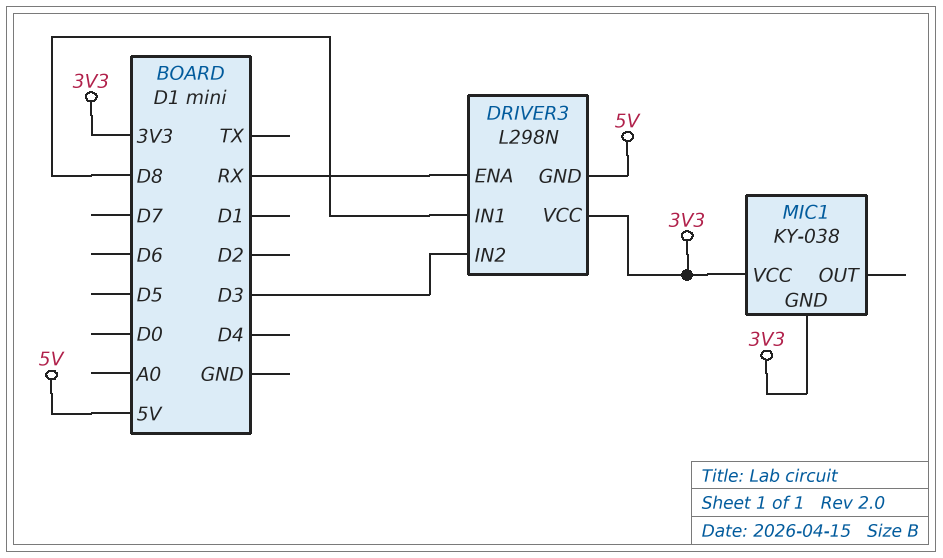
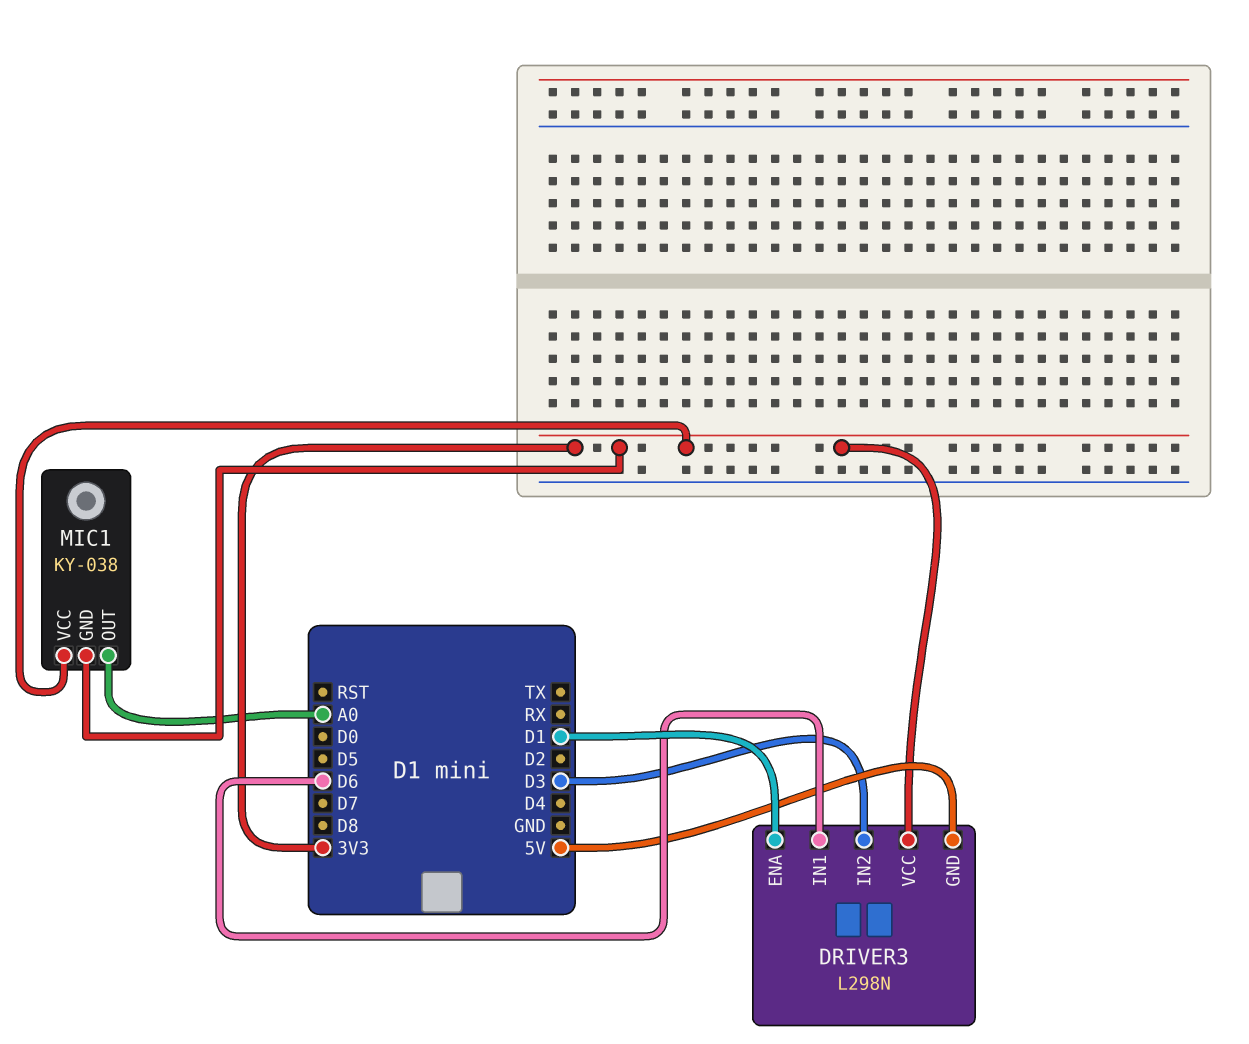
DRIVER3 pin ENA: RX -> D1
DRIVER3 pin IN1: D8 -> D6
MIC1 pin OUT: none -> A0

